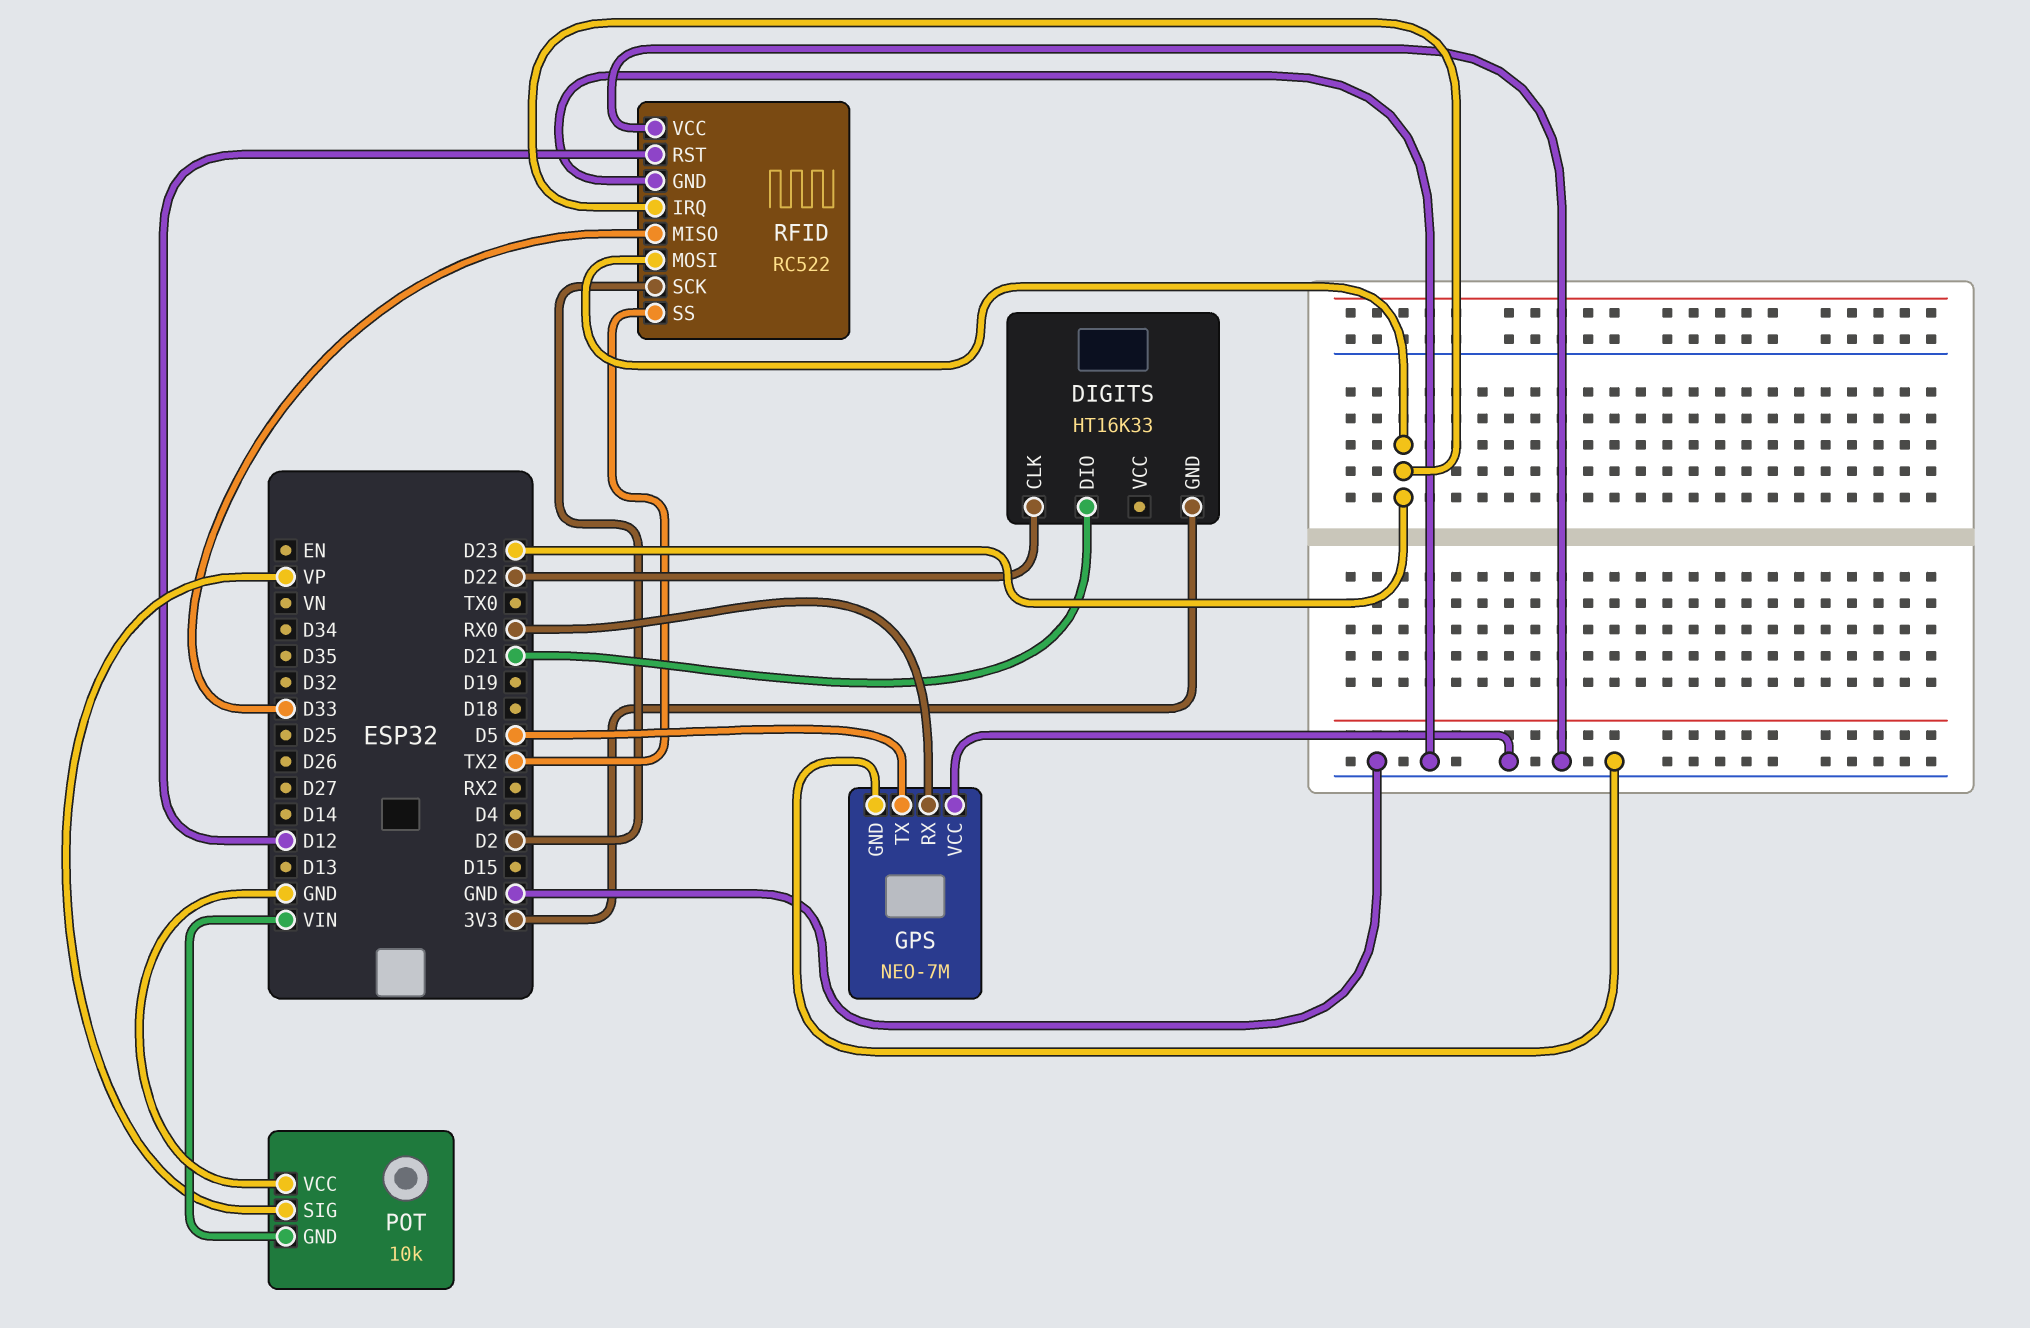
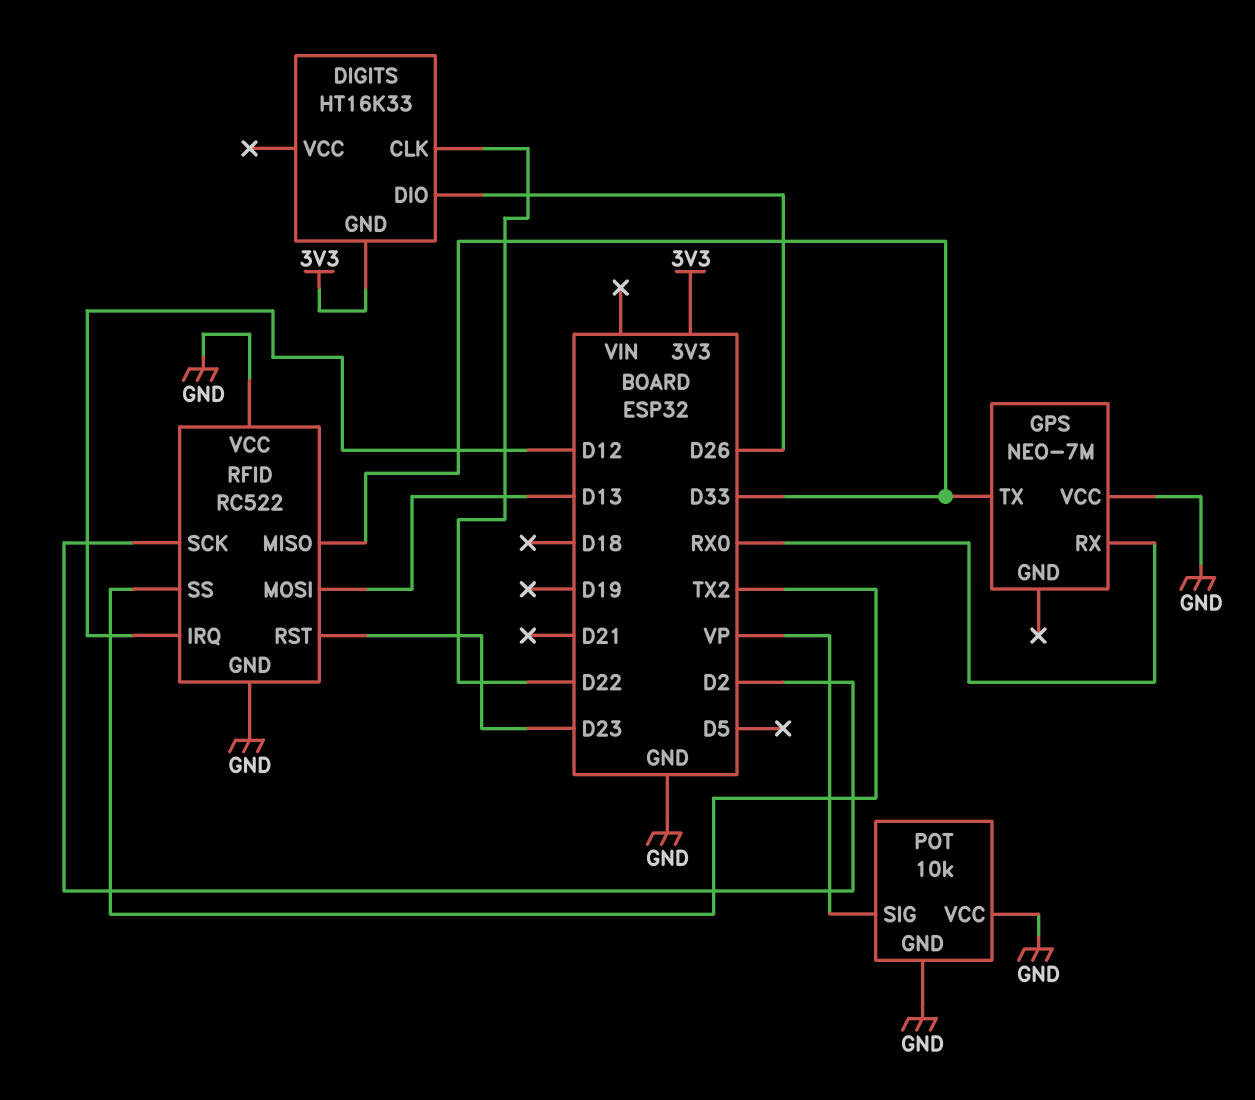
DIGITS pin DIO: D21 -> D26
GPS pin GND: GND -> none
GPS pin TX: D5 -> D33
POT pin GND: VIN -> GND
RFID pin IRQ: D23 -> D12
RFID pin MOSI: D23 -> D13
RFID pin RST: D12 -> D23

